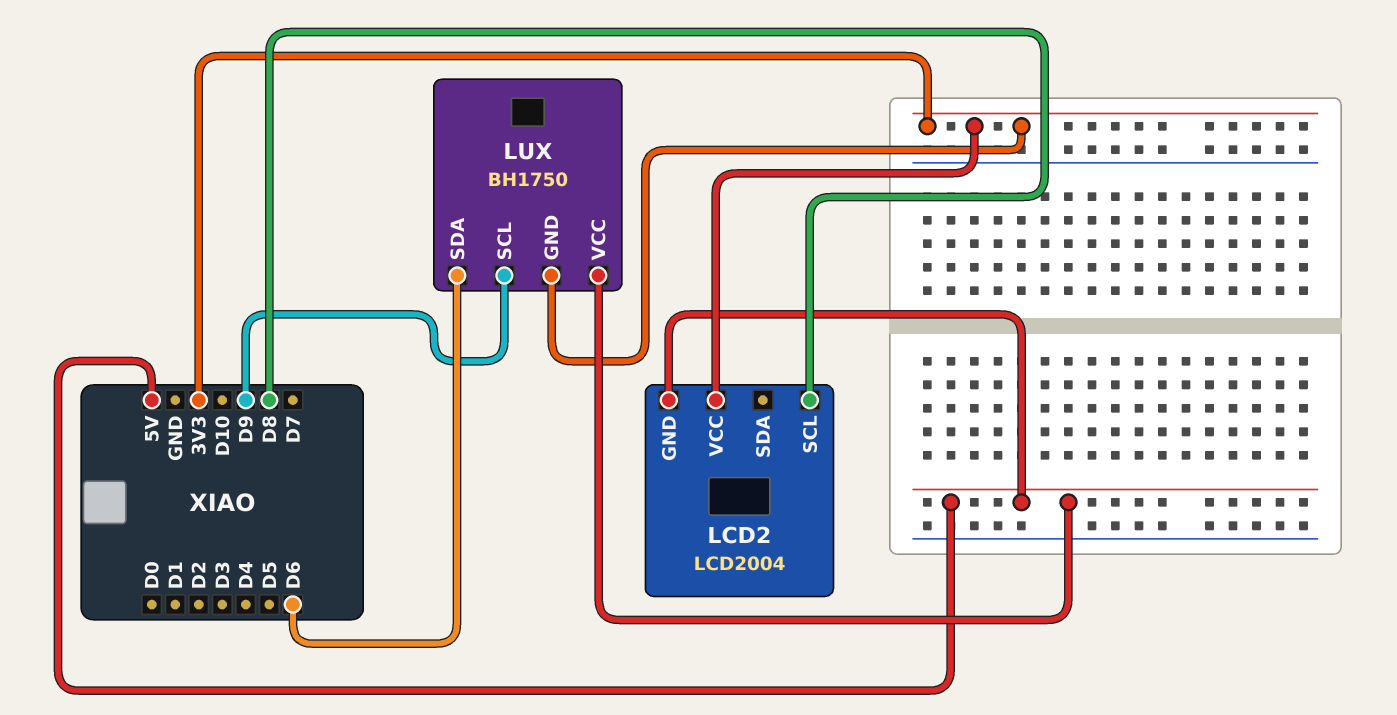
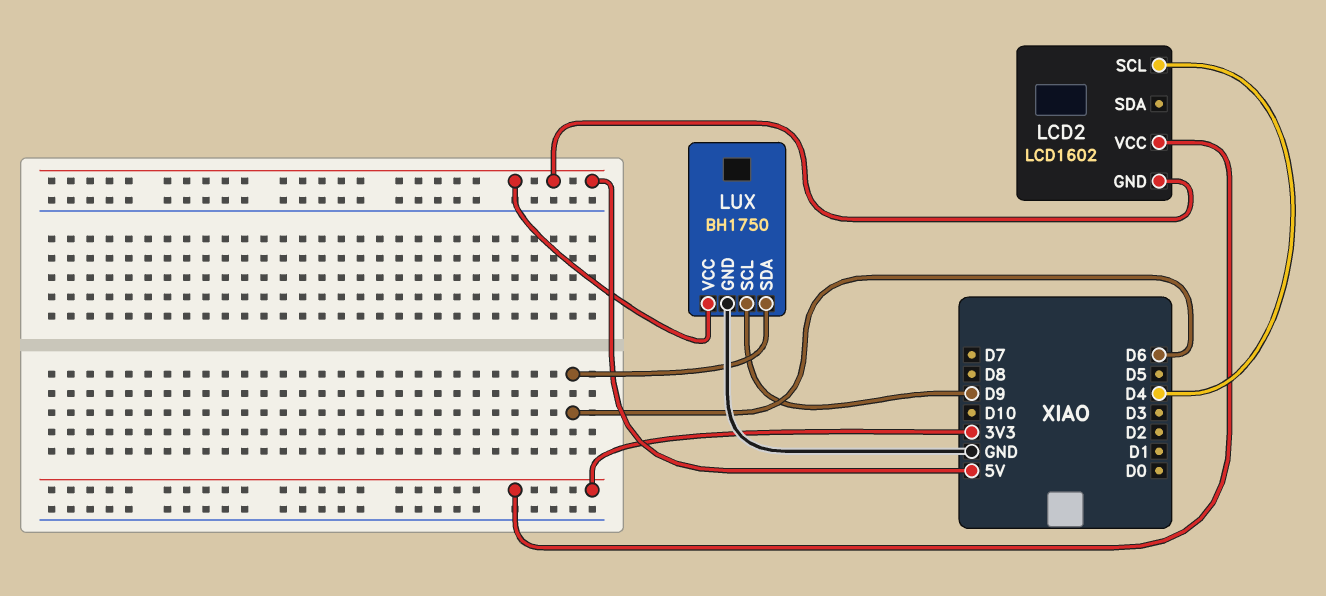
LCD2: LCD2004 -> LCD1602
LCD2 pin SCL: D8 -> D4
LUX pin GND: 3V3 -> GND

